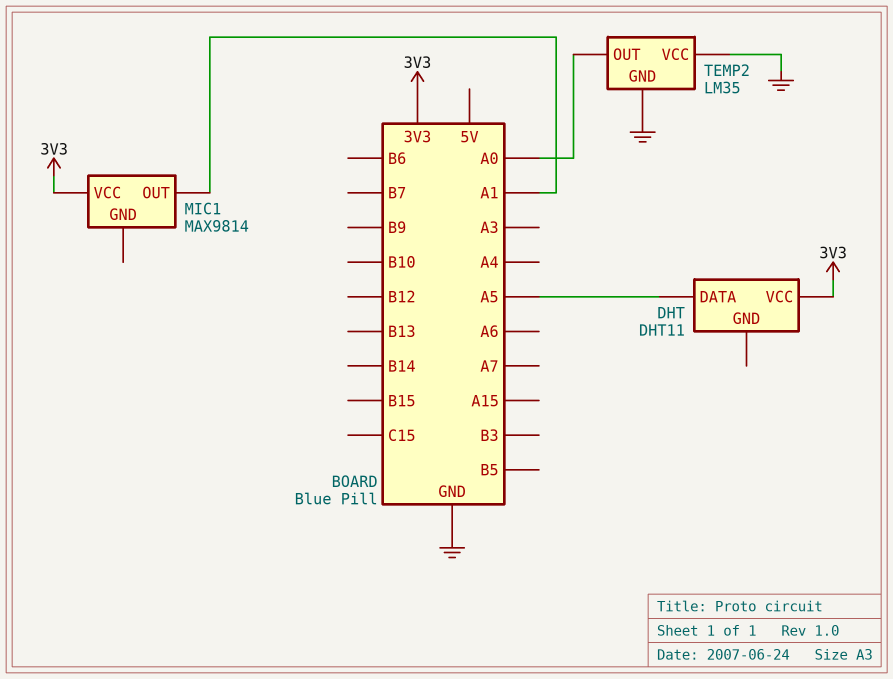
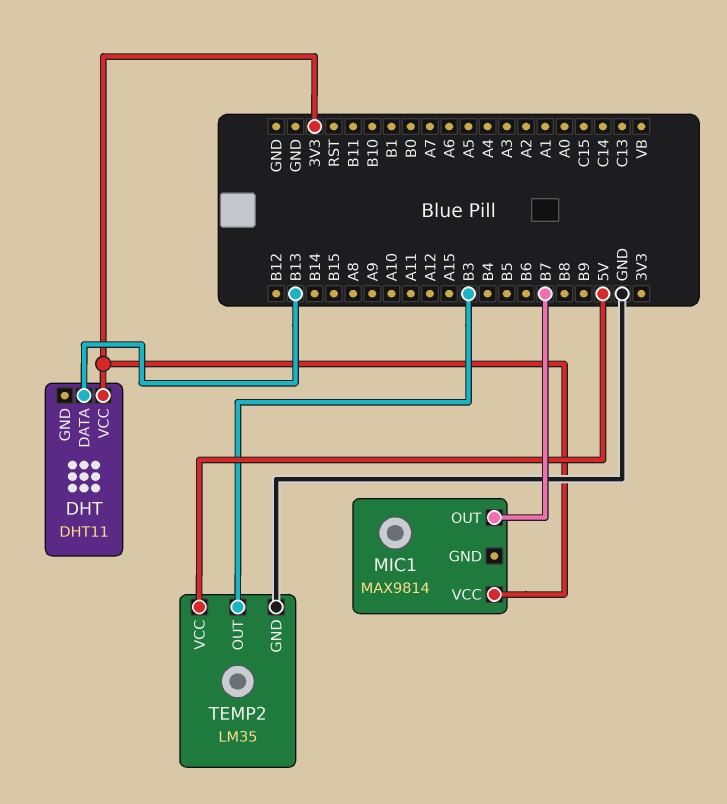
DHT pin DATA: A5 -> B13
MIC1 pin OUT: A1 -> B7
TEMP2 pin OUT: A0 -> B3
TEMP2 pin VCC: GND -> 5V

